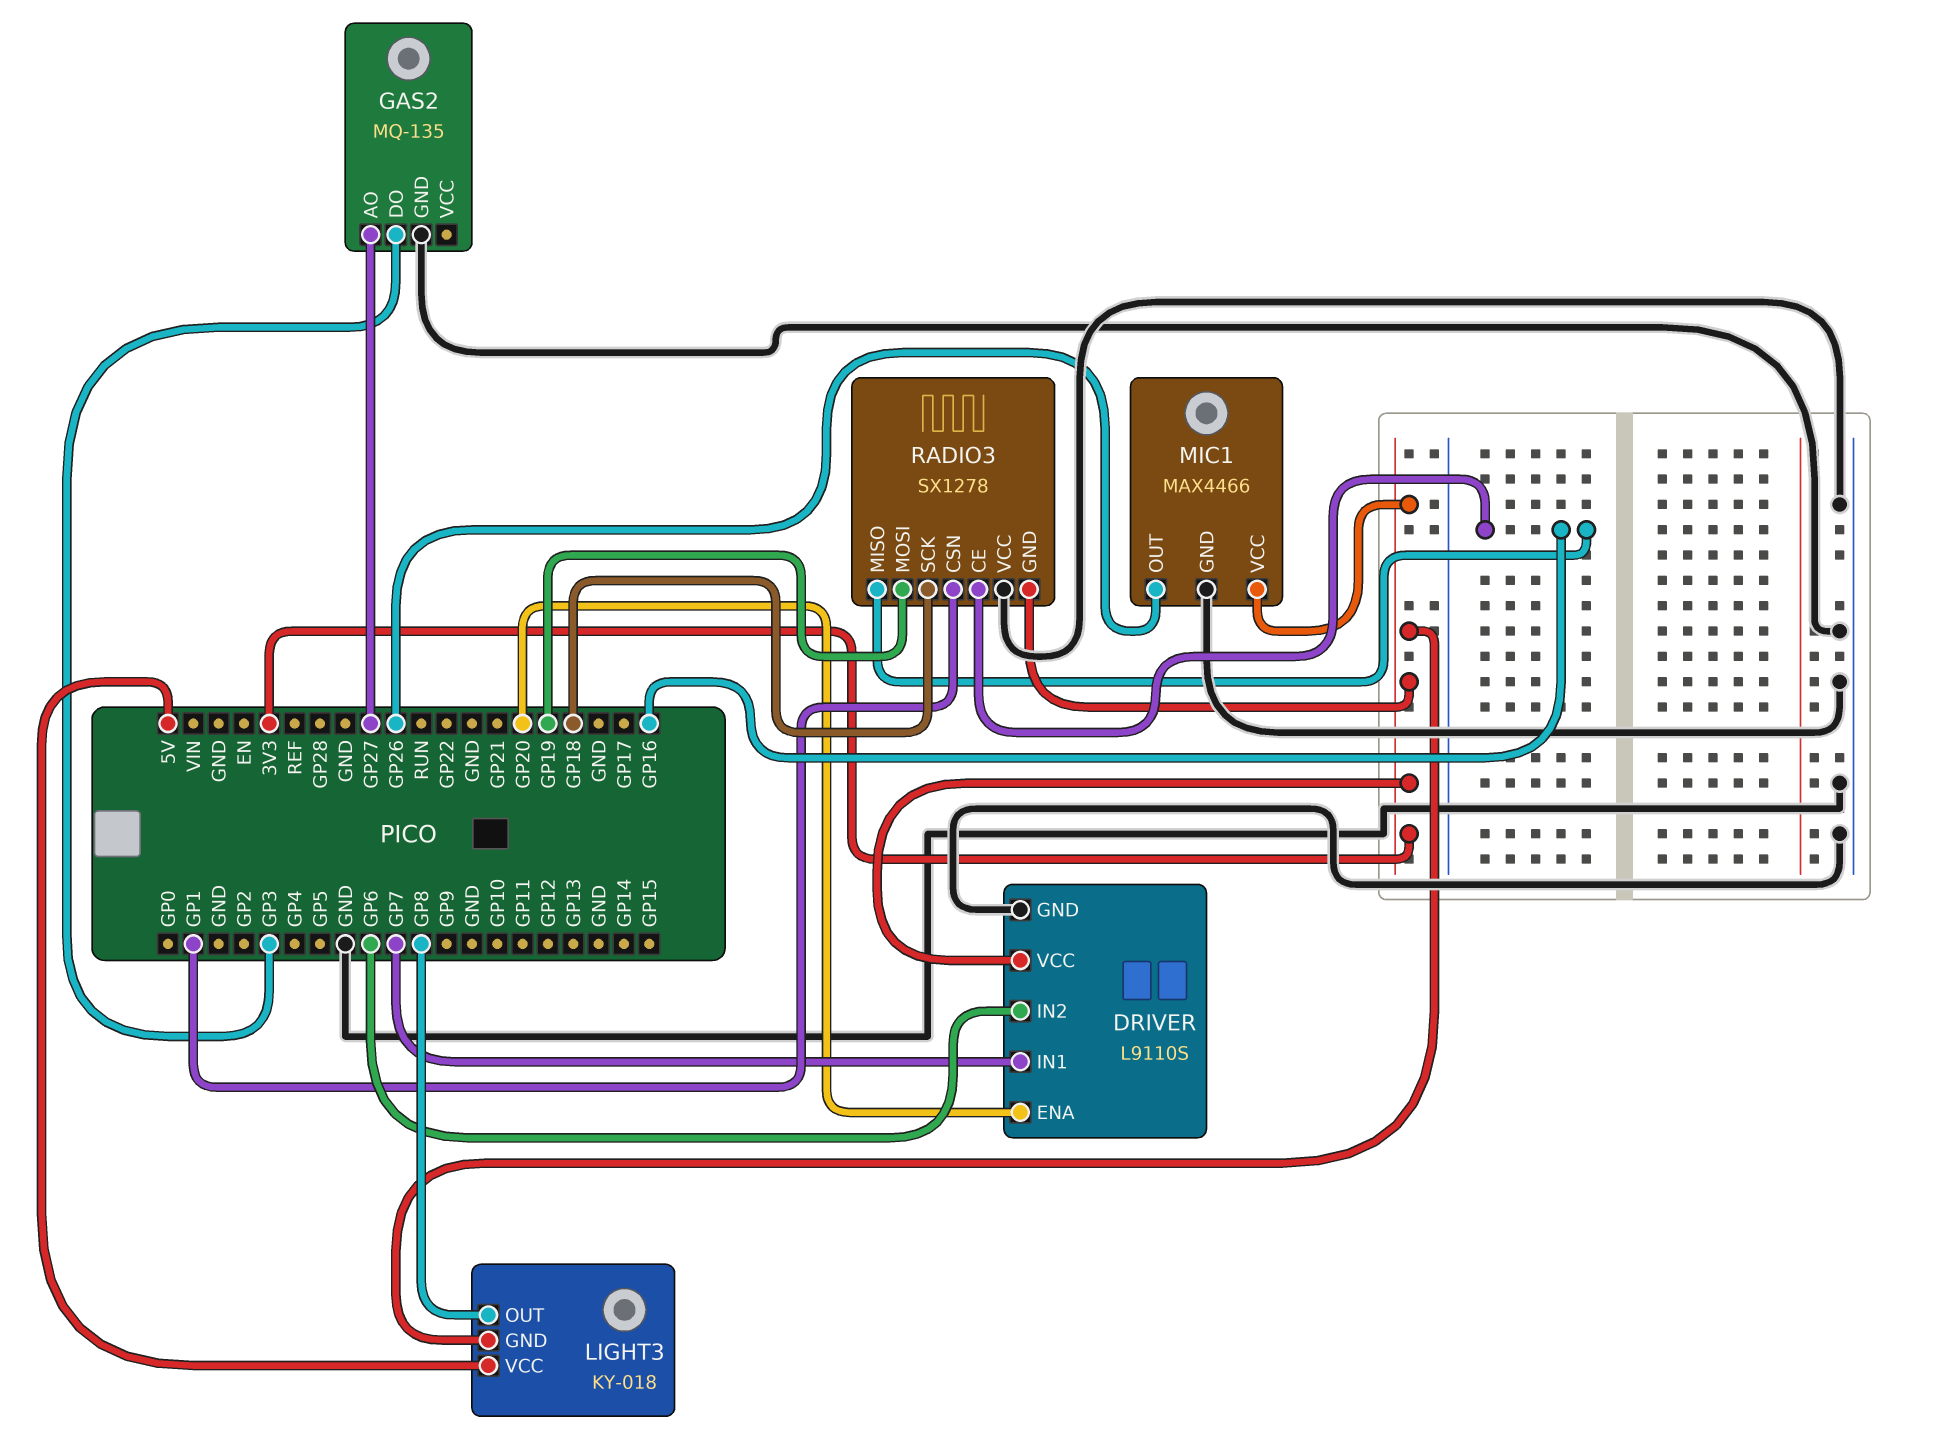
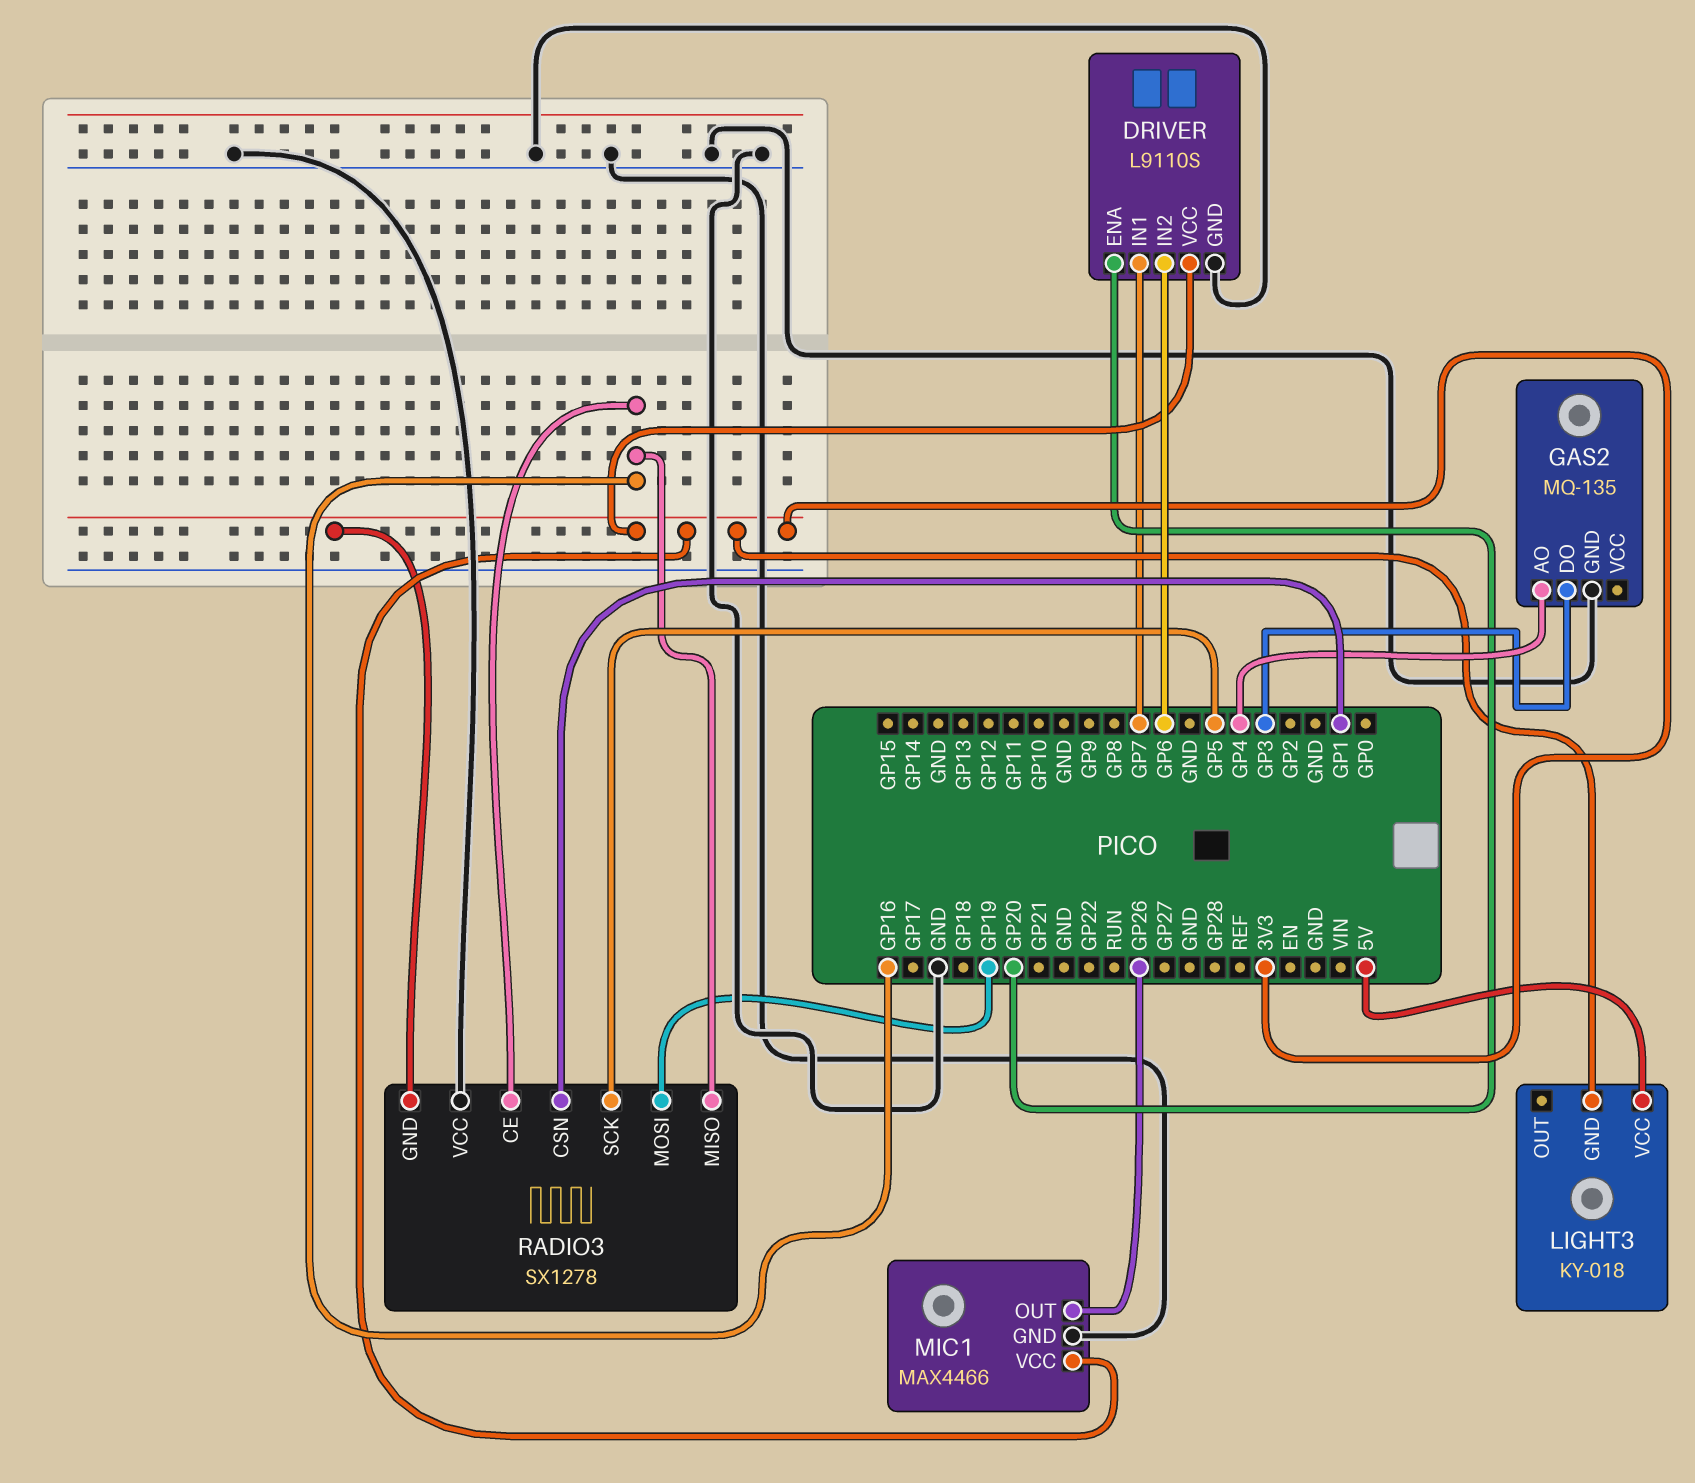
GAS2 pin AO: GP27 -> GP4
LIGHT3 pin OUT: GP8 -> none
RADIO3 pin SCK: GP18 -> GP5

